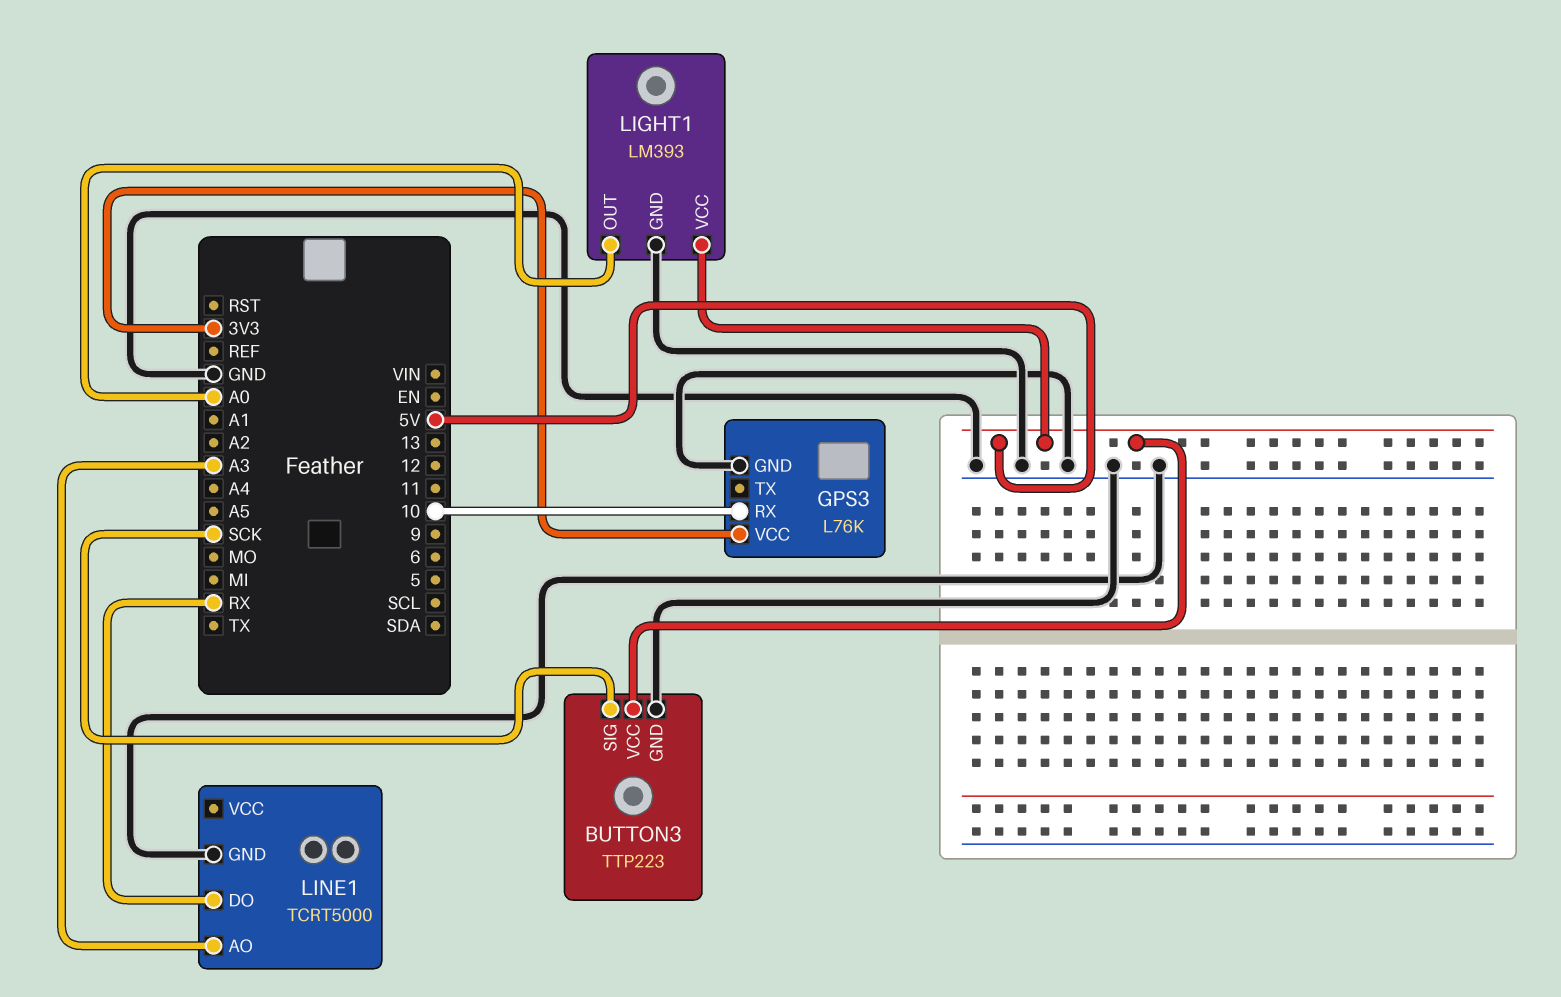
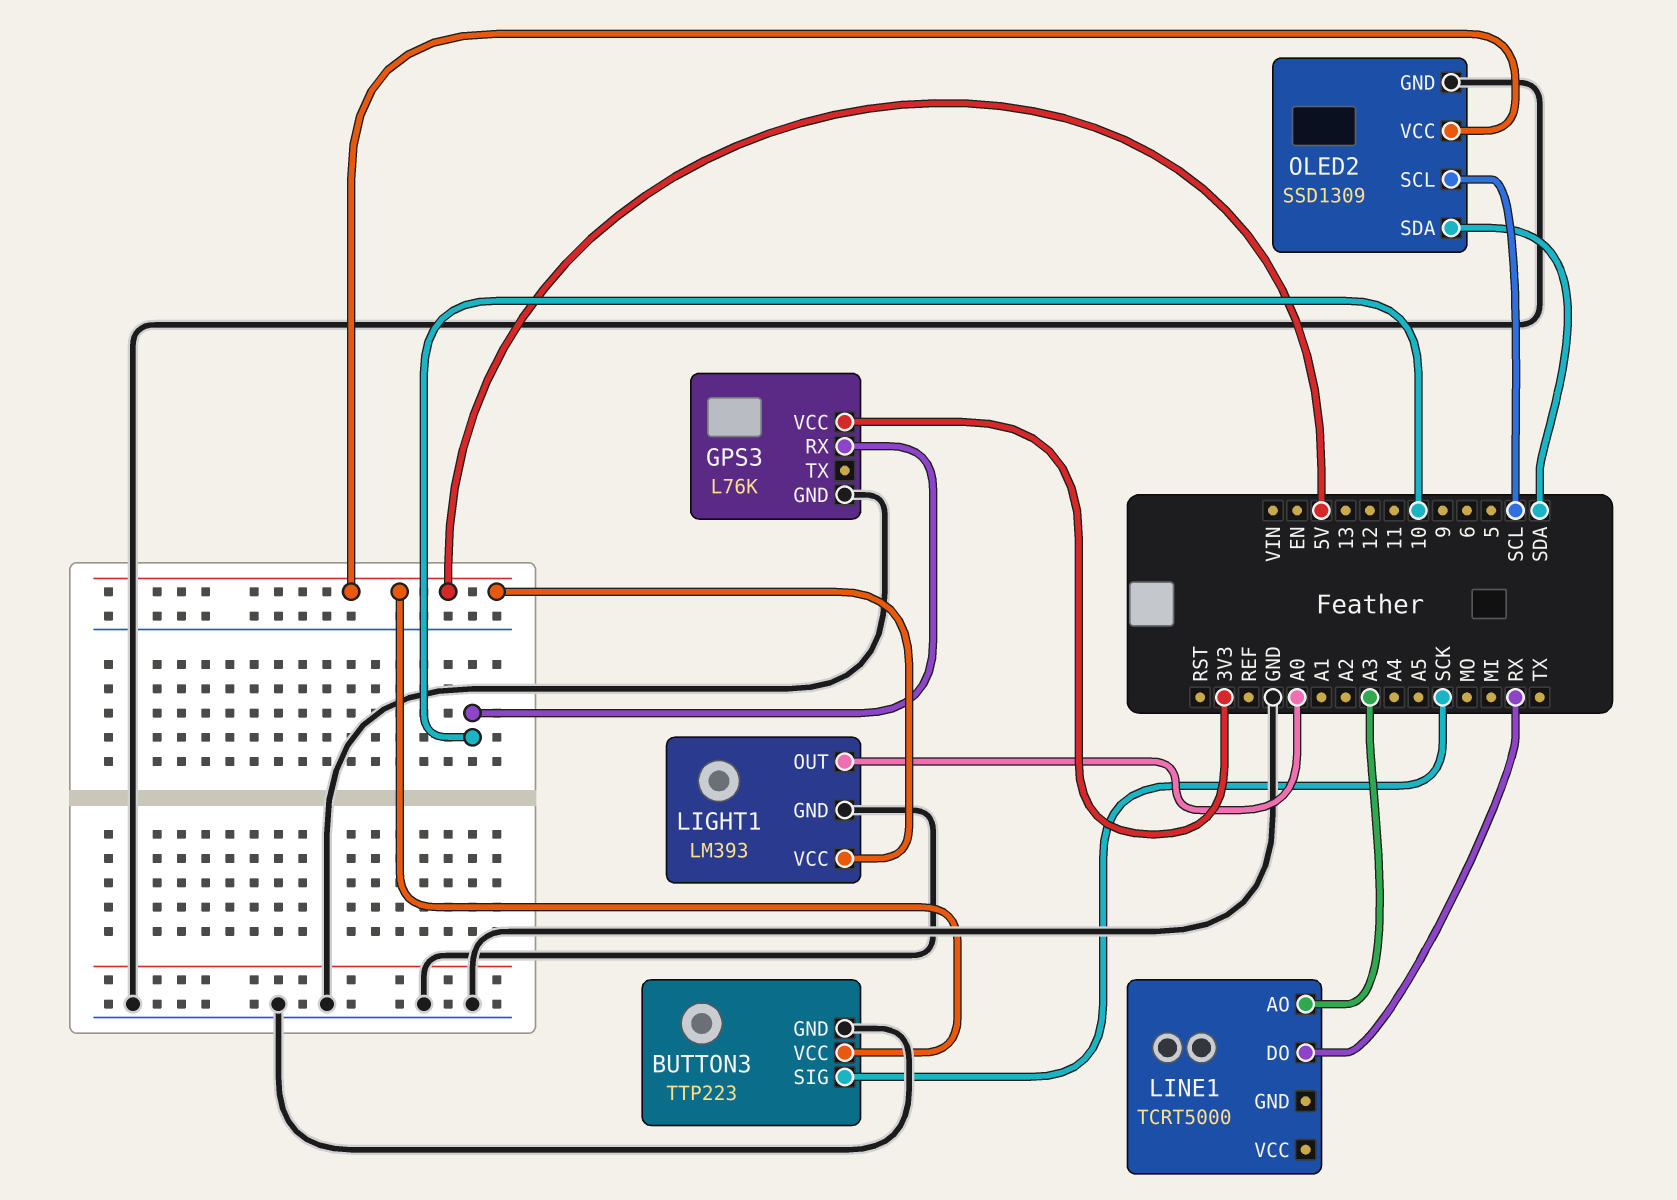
LINE1 pin GND: GND -> none
OLED2: none -> SSD1309
OLED2 pin GND: none -> GND
OLED2 pin SCL: none -> SCL
OLED2 pin SDA: none -> SDA
OLED2 pin VCC: none -> 5V

